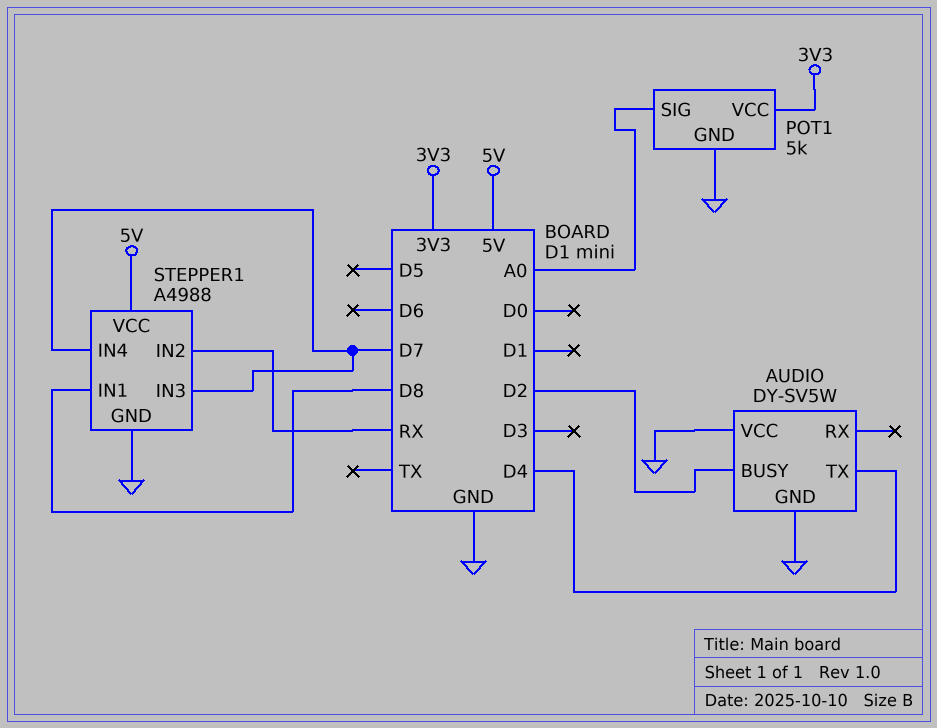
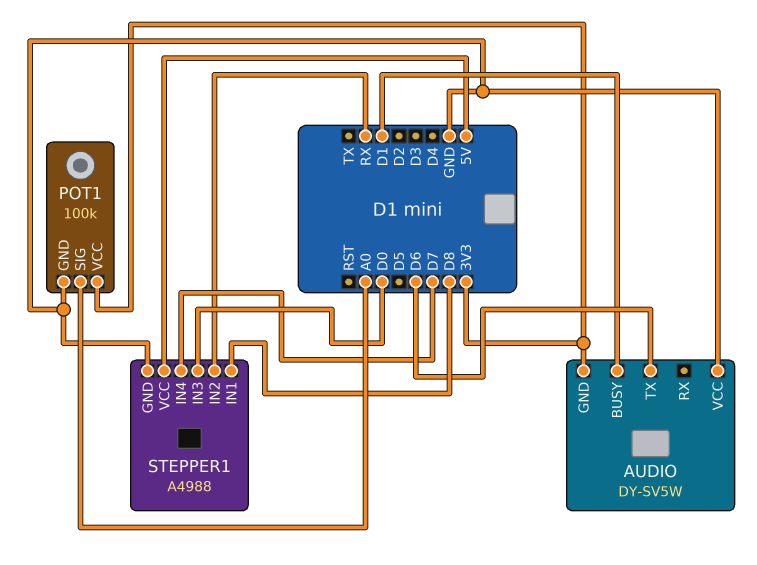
AUDIO pin BUSY: D2 -> D1
AUDIO pin GND: GND -> 3V3
AUDIO pin TX: D4 -> D6
POT1: 5k -> 100k
STEPPER1 pin IN3: D7 -> D0

